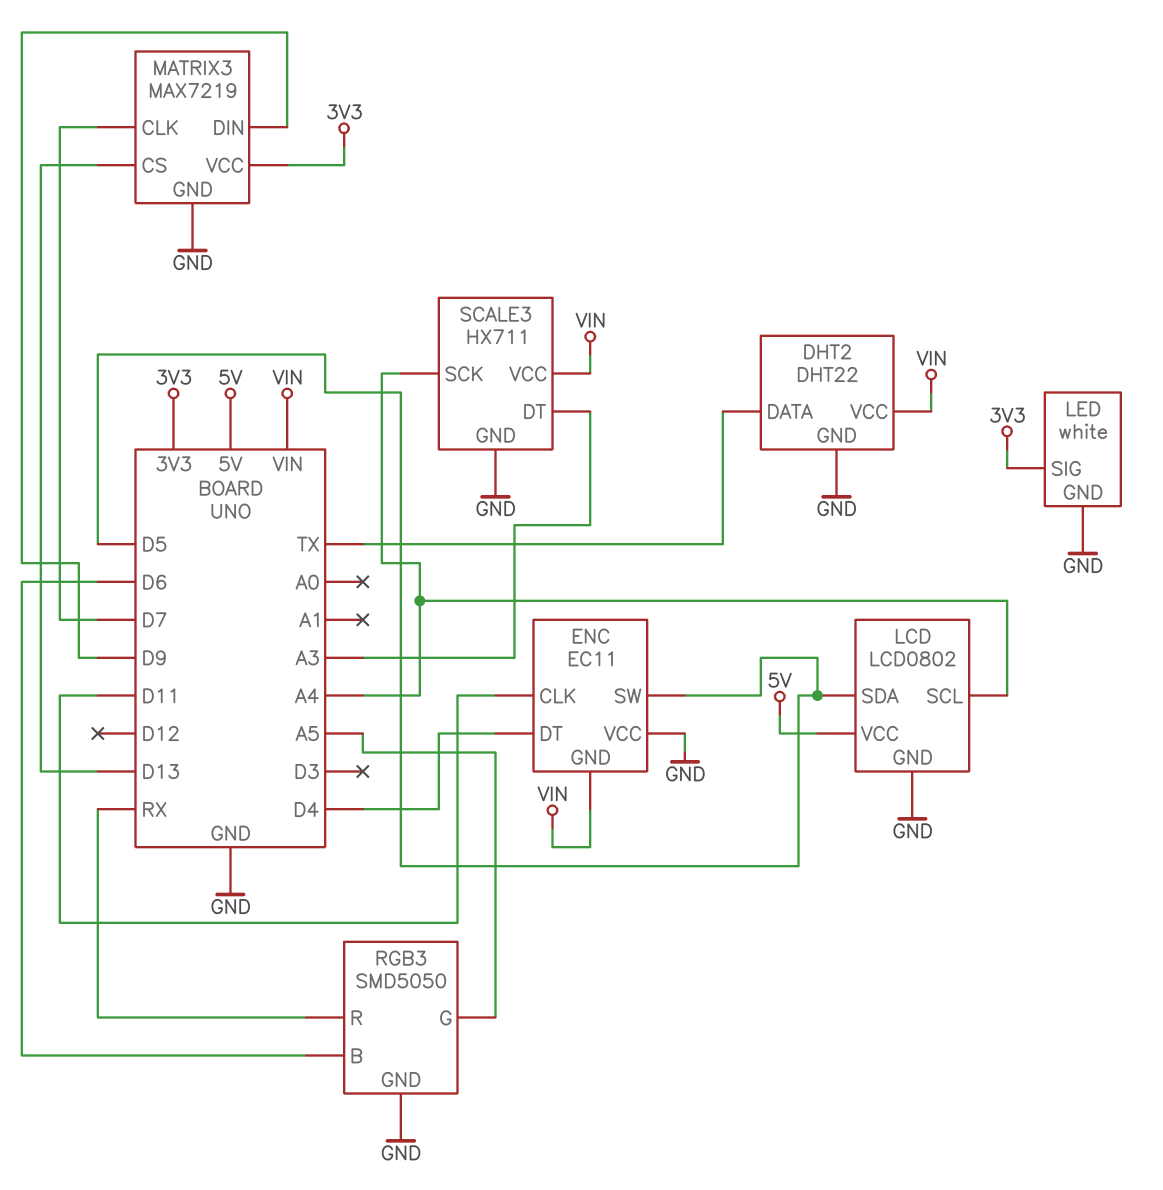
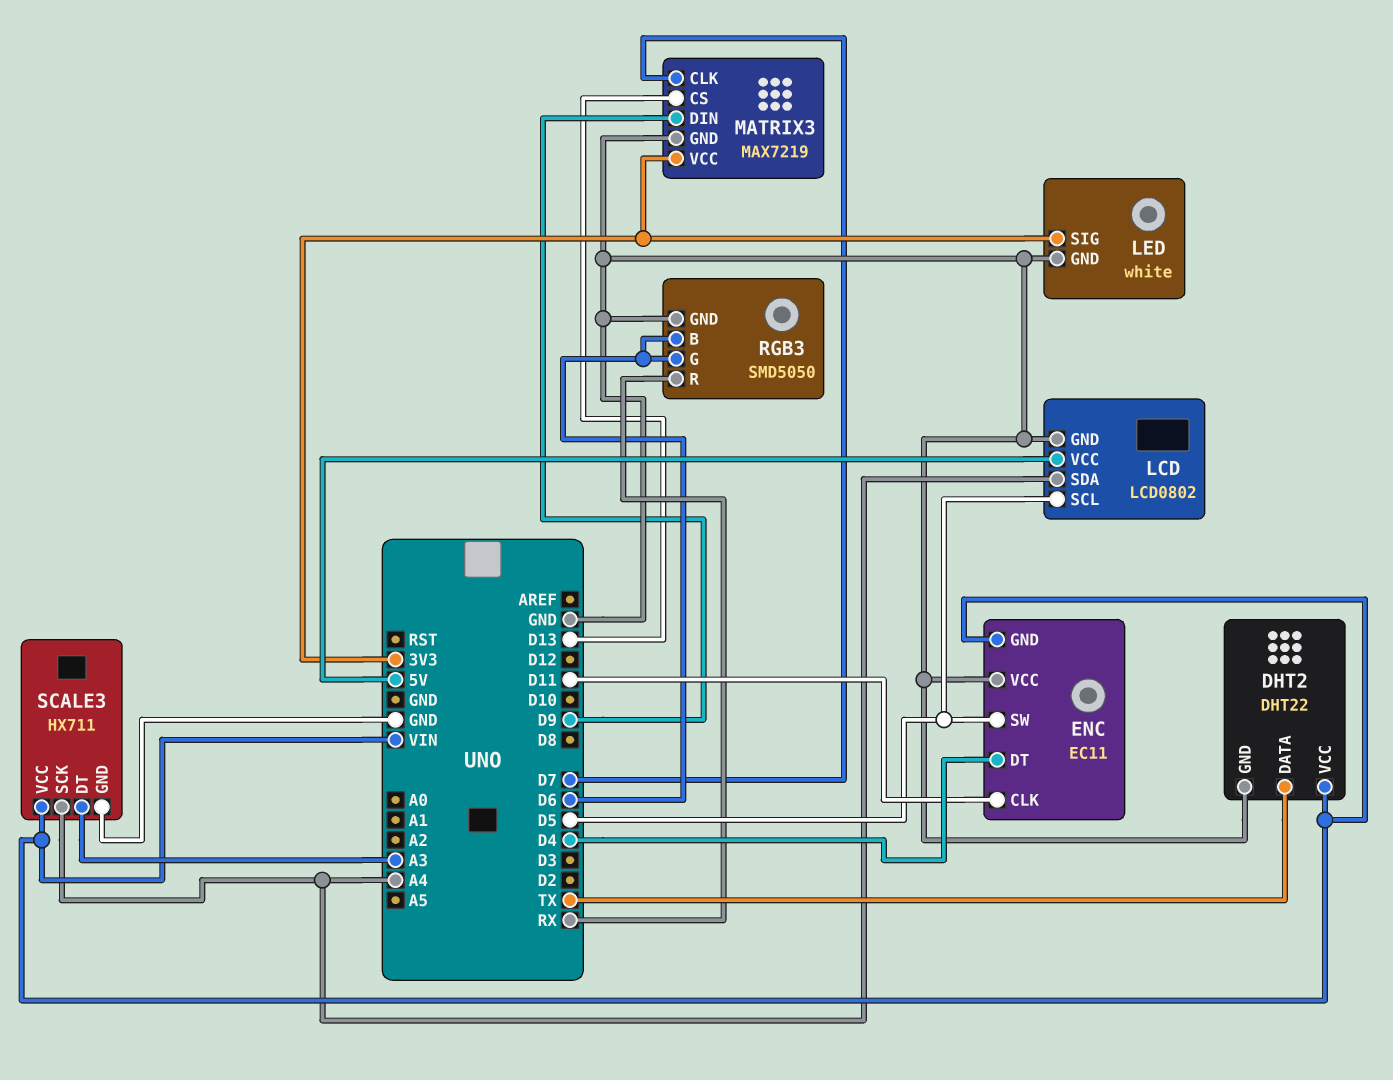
LCD pin SCL: A4 -> D5
LCD pin SDA: D5 -> A4
RGB3 pin G: A5 -> D6

